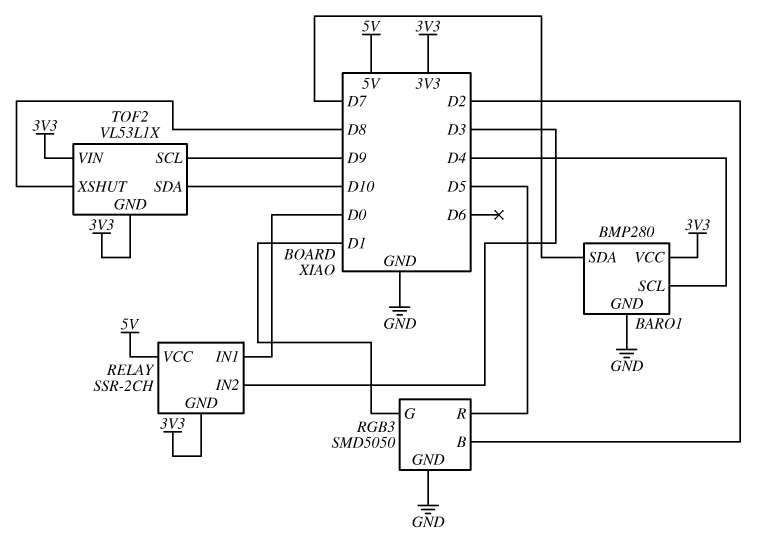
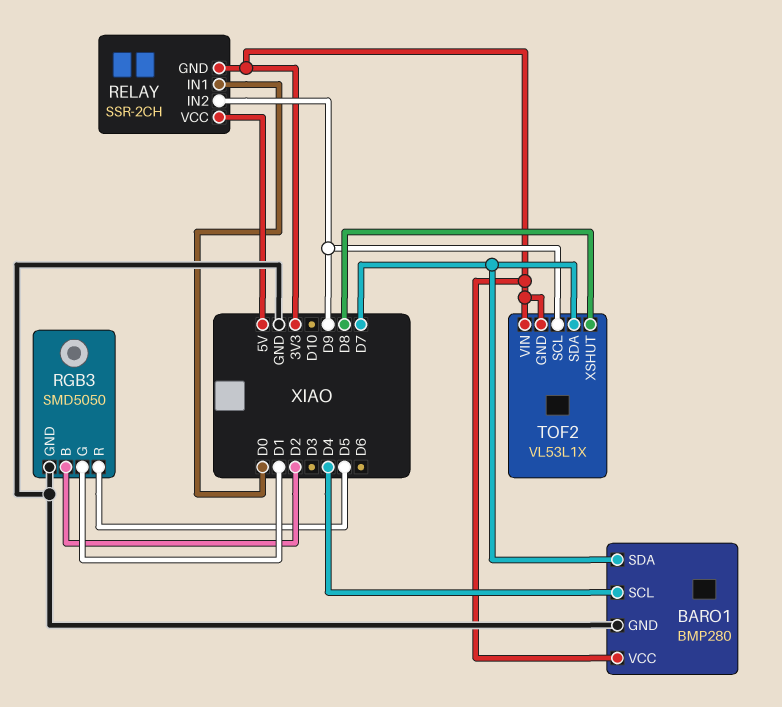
RELAY pin IN2: D3 -> D9
TOF2 pin SDA: D10 -> D7

